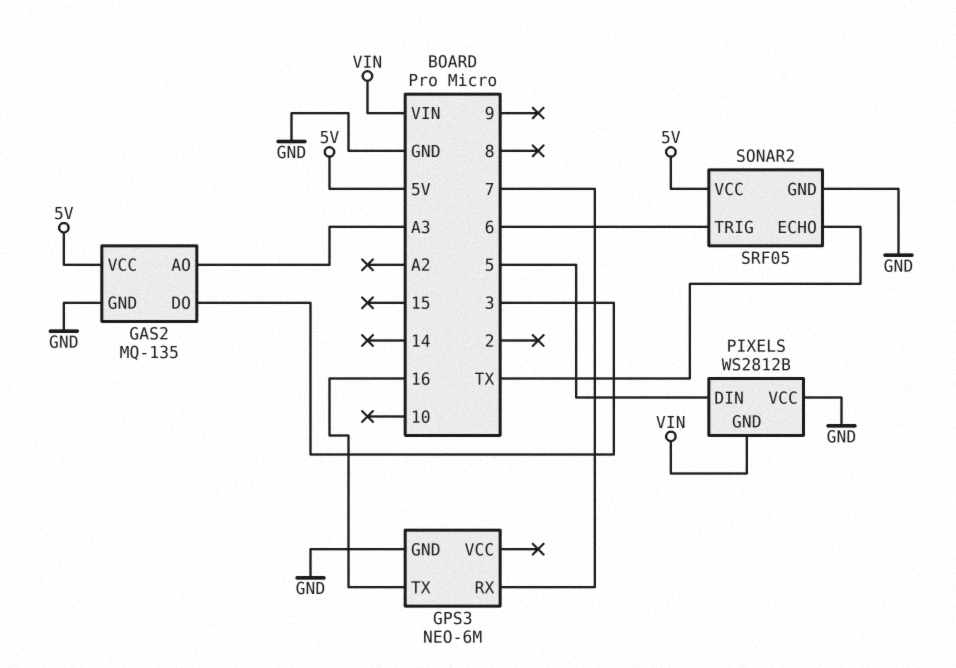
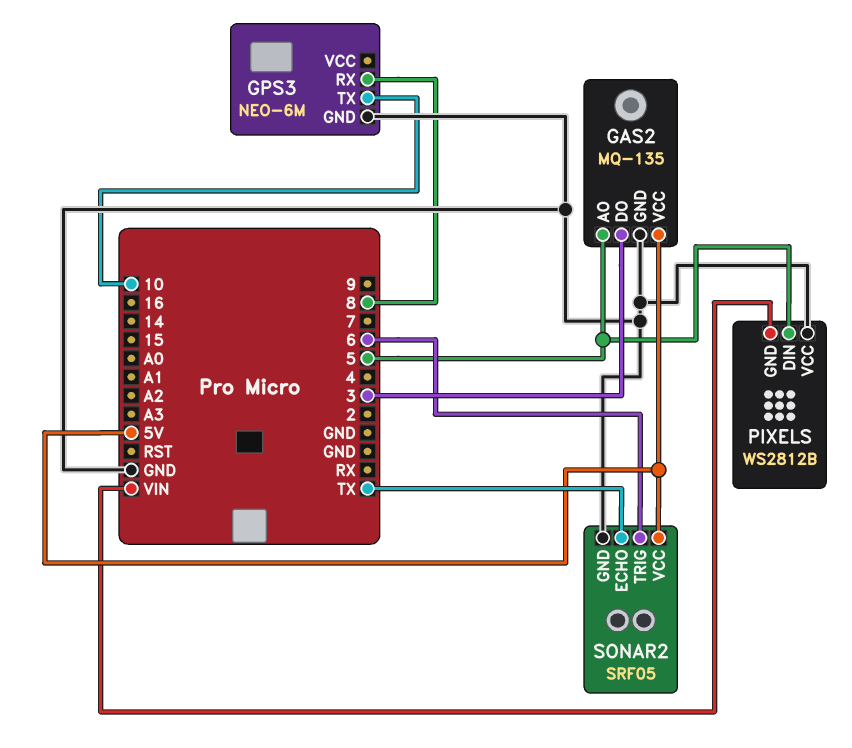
GAS2 pin AO: A3 -> 5
GPS3 pin RX: 7 -> 8
GPS3 pin TX: 16 -> 10

